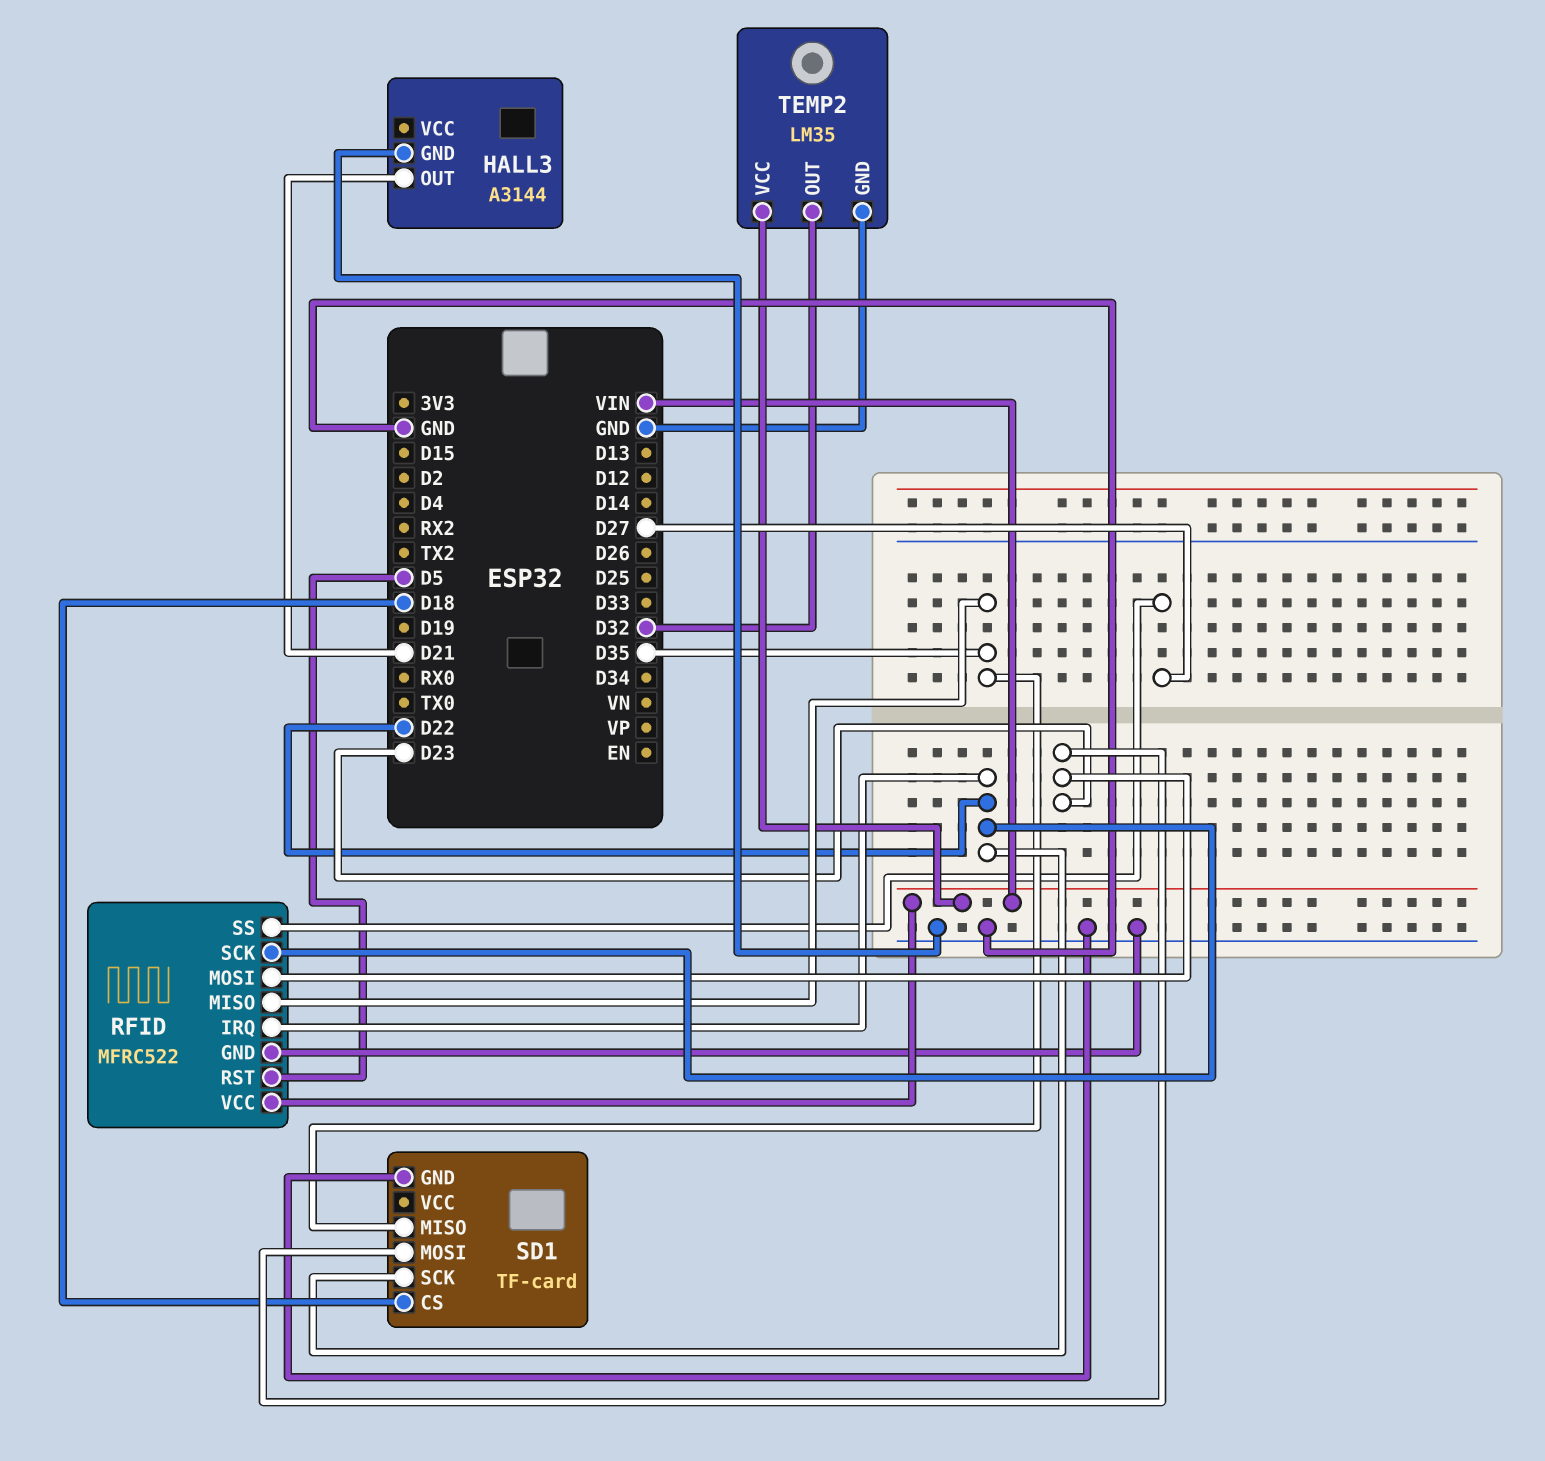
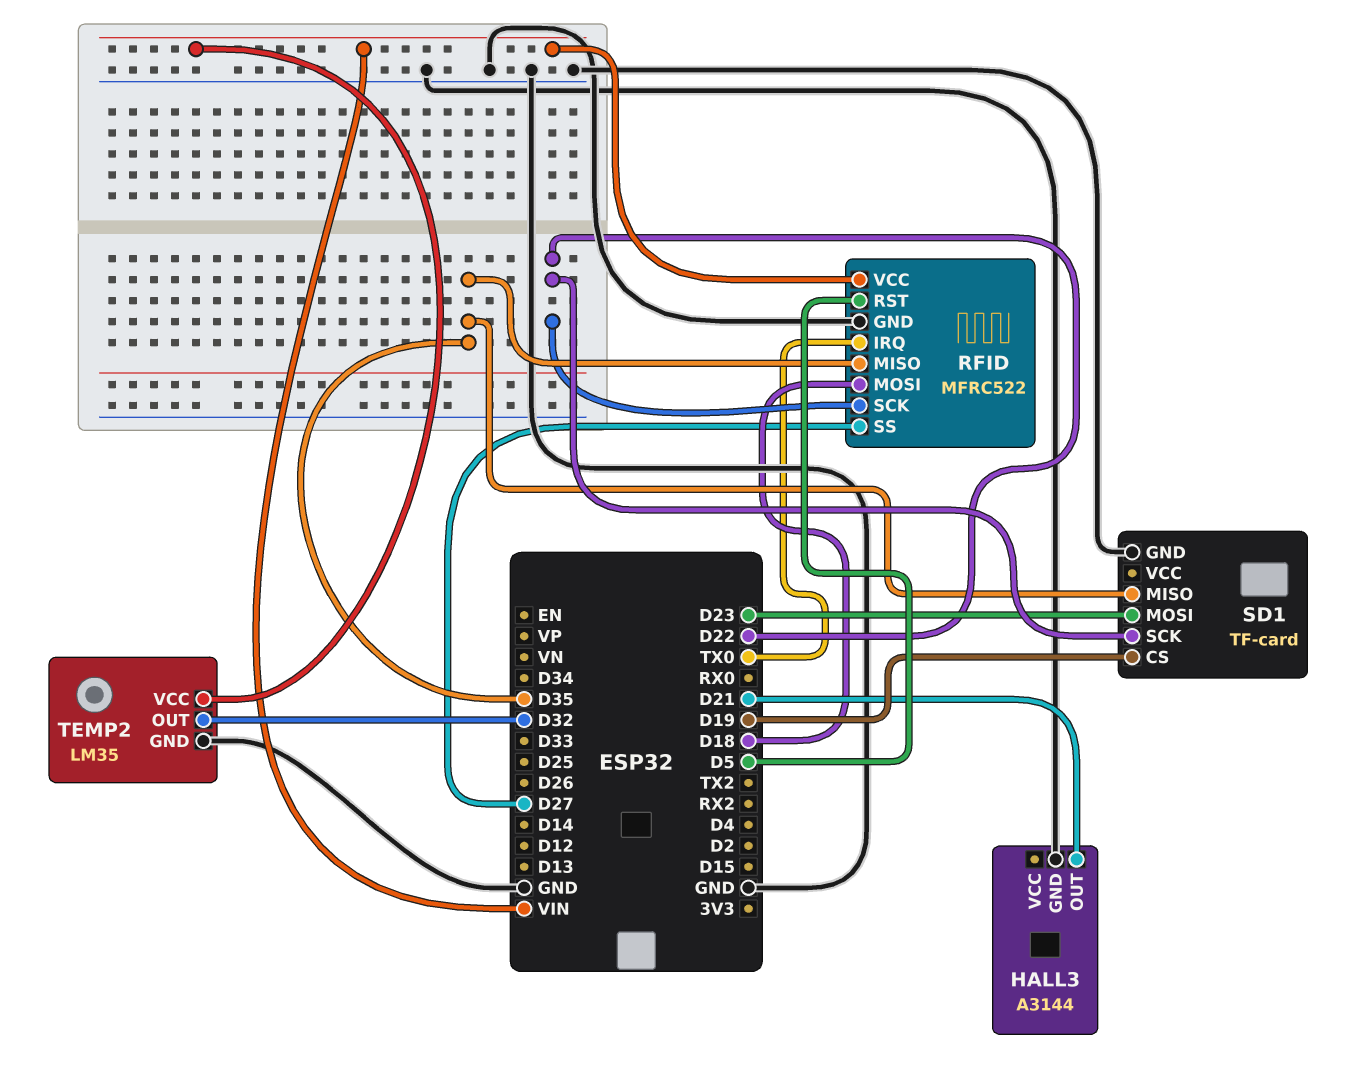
RFID pin IRQ: D22 -> TX0
RFID pin MOSI: D23 -> D18
SD1 pin CS: D18 -> D19

